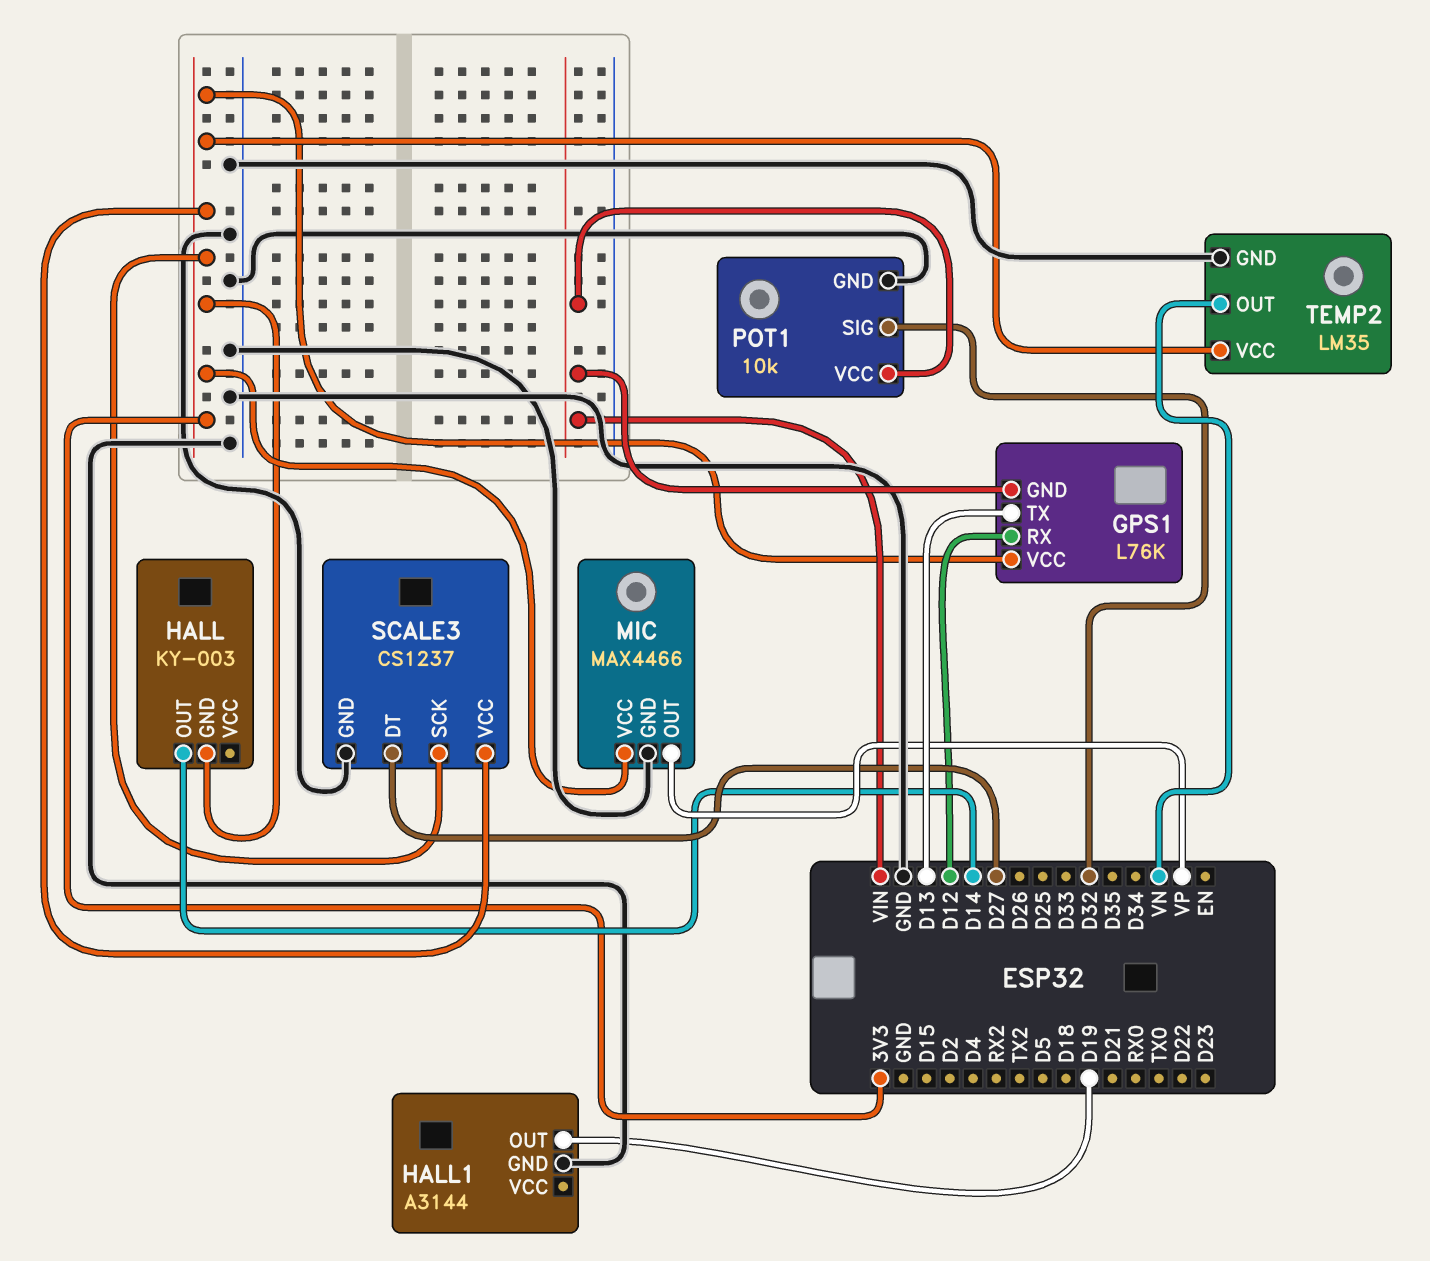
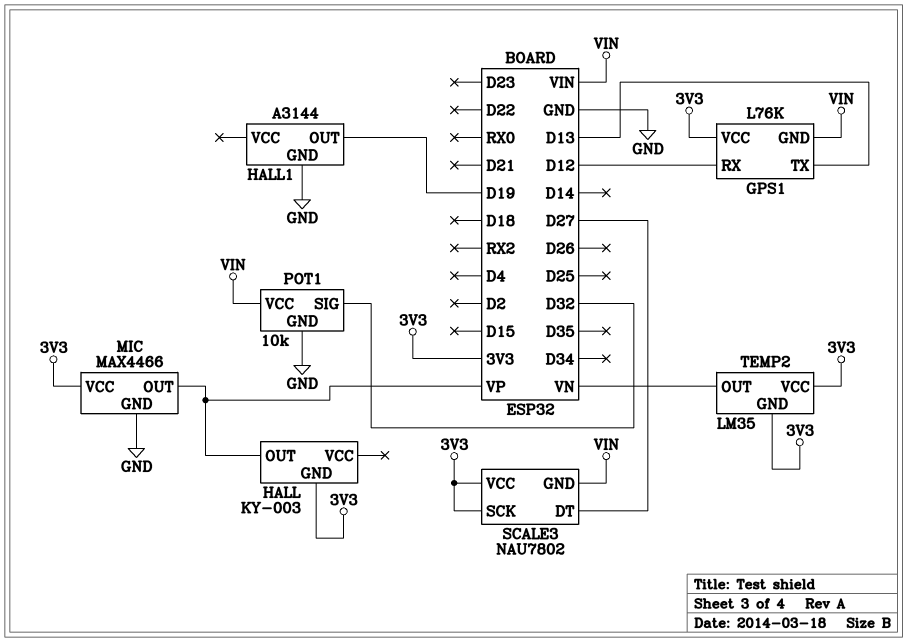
HALL pin OUT: D14 -> VP
SCALE3: CS1237 -> NAU7802
SCALE3 pin GND: GND -> VIN
TEMP2 pin GND: GND -> 3V3

